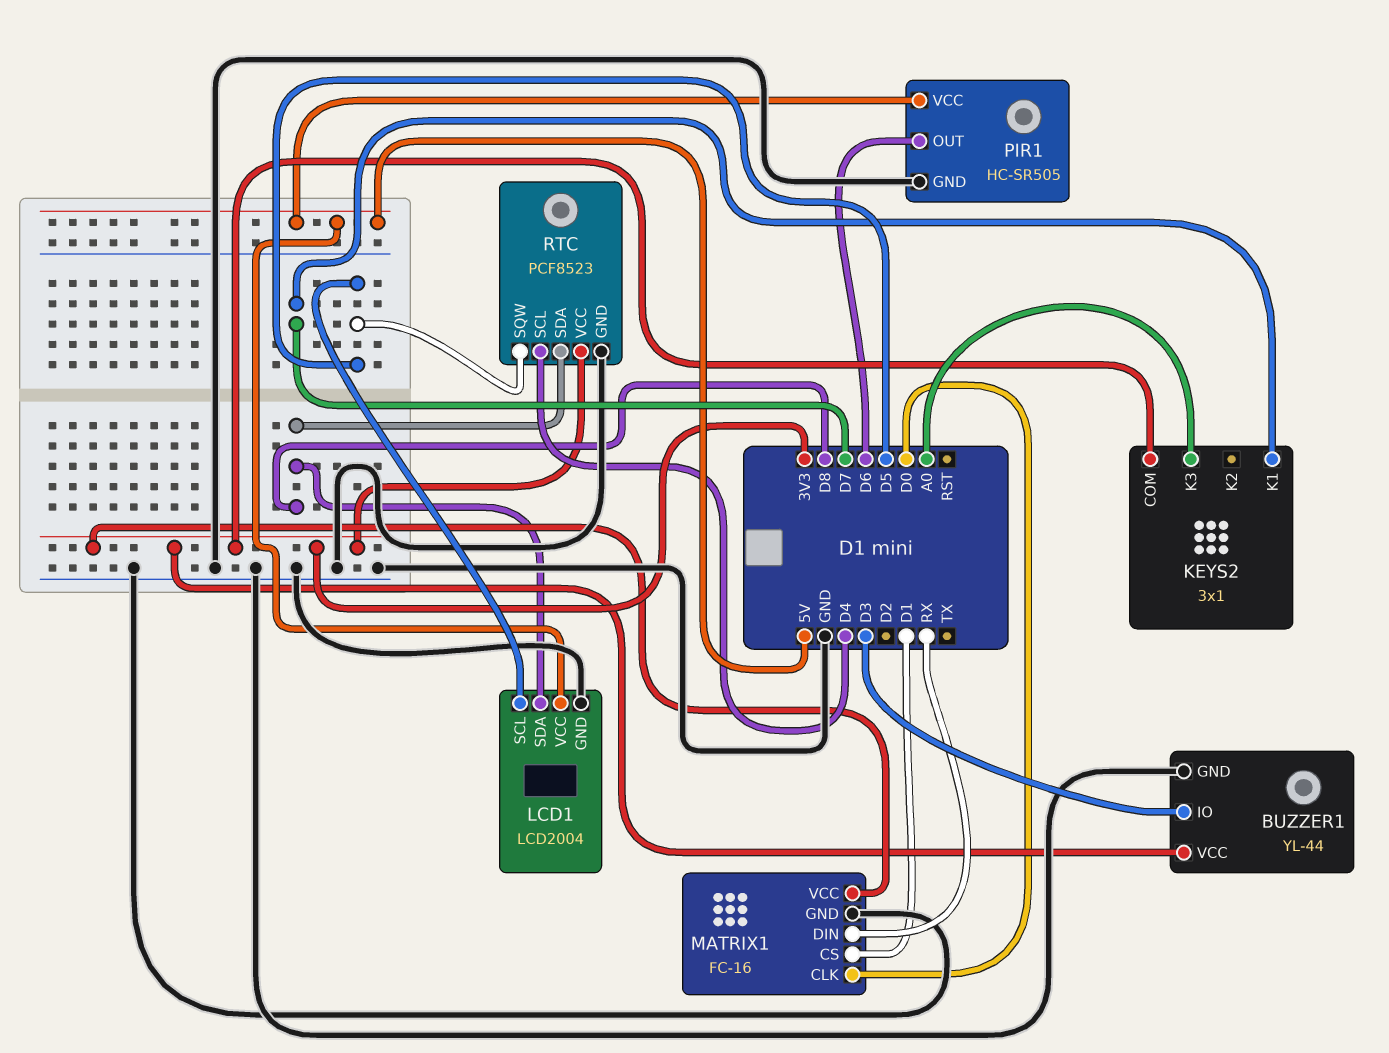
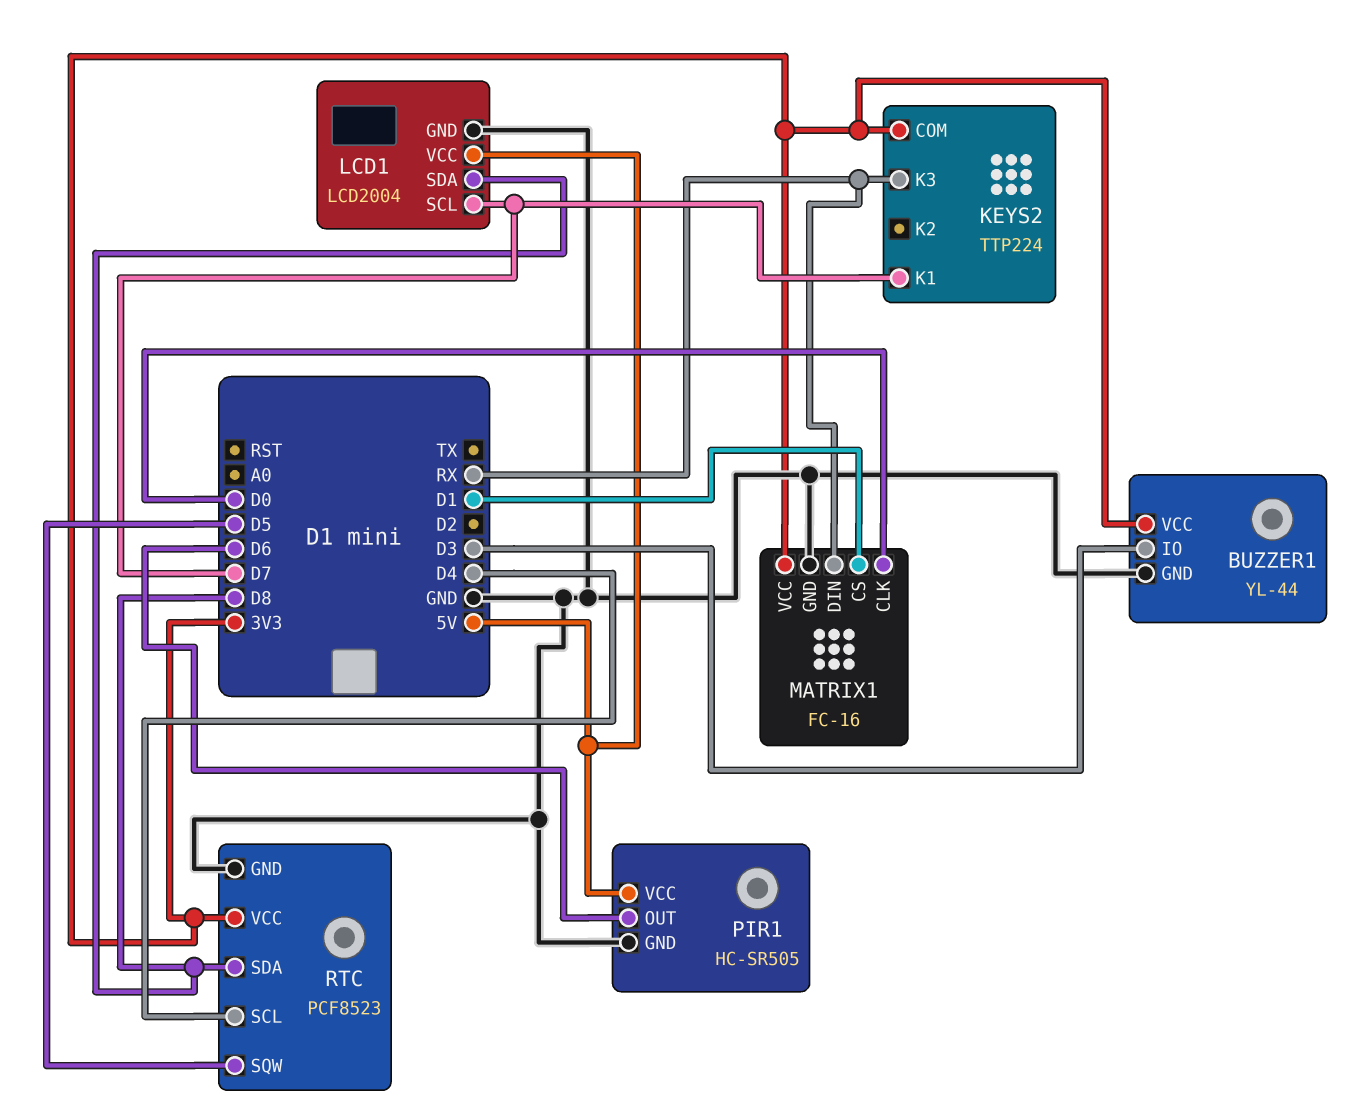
KEYS2: 3x1 -> TTP224
KEYS2 pin K3: A0 -> RX
LCD1 pin SCL: D5 -> D7

